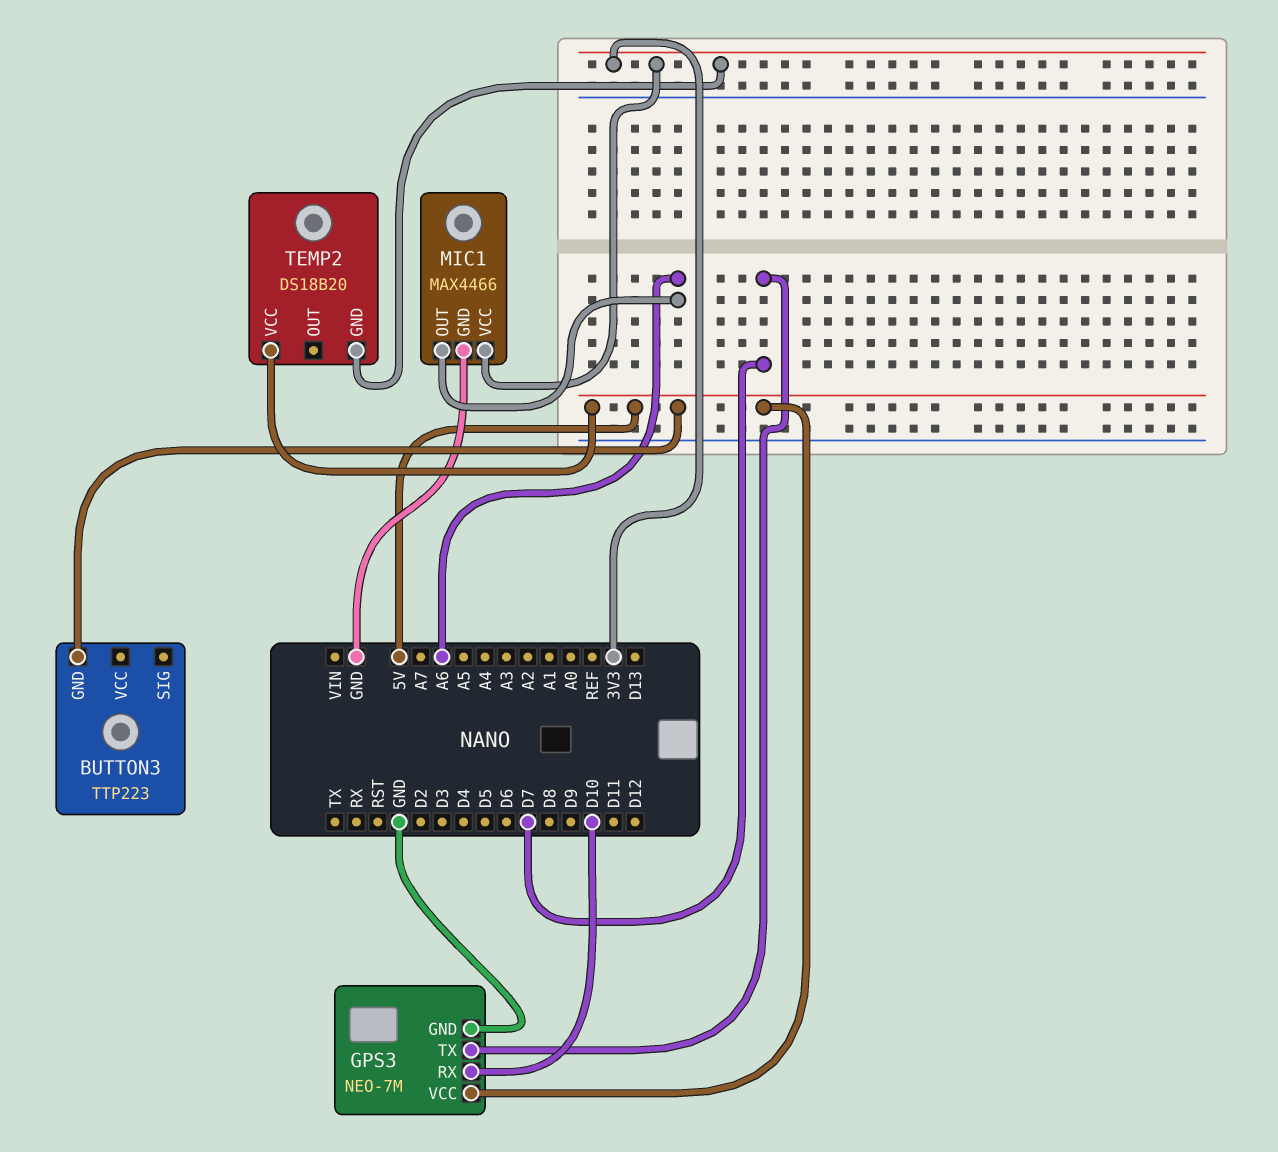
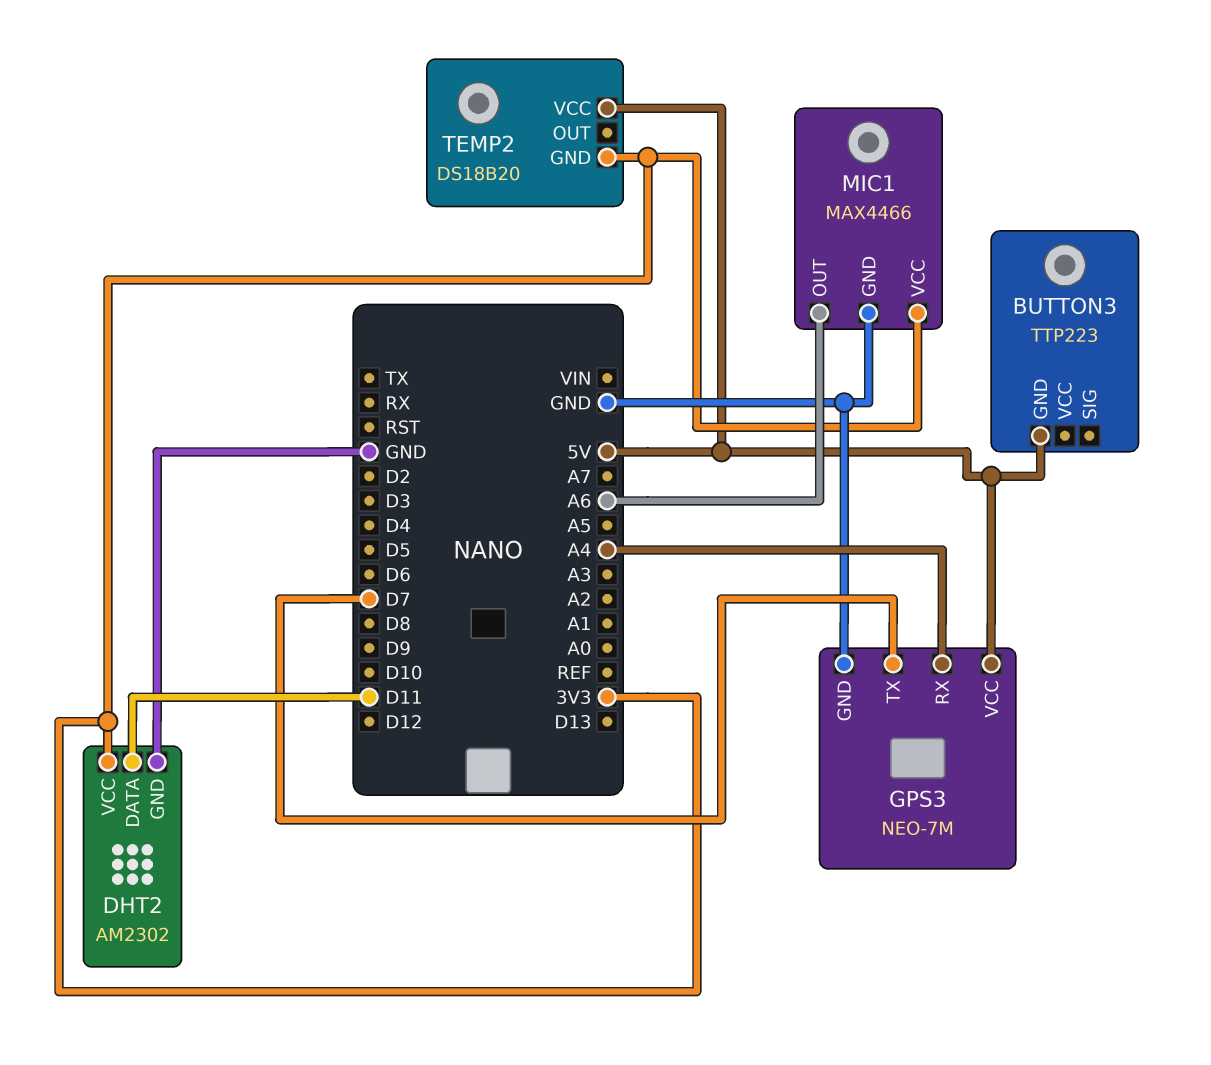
DHT2: none -> AM2302
DHT2 pin DATA: none -> D11
DHT2 pin GND: none -> GND
DHT2 pin VCC: none -> 3V3
GPS3 pin RX: D10 -> A4

